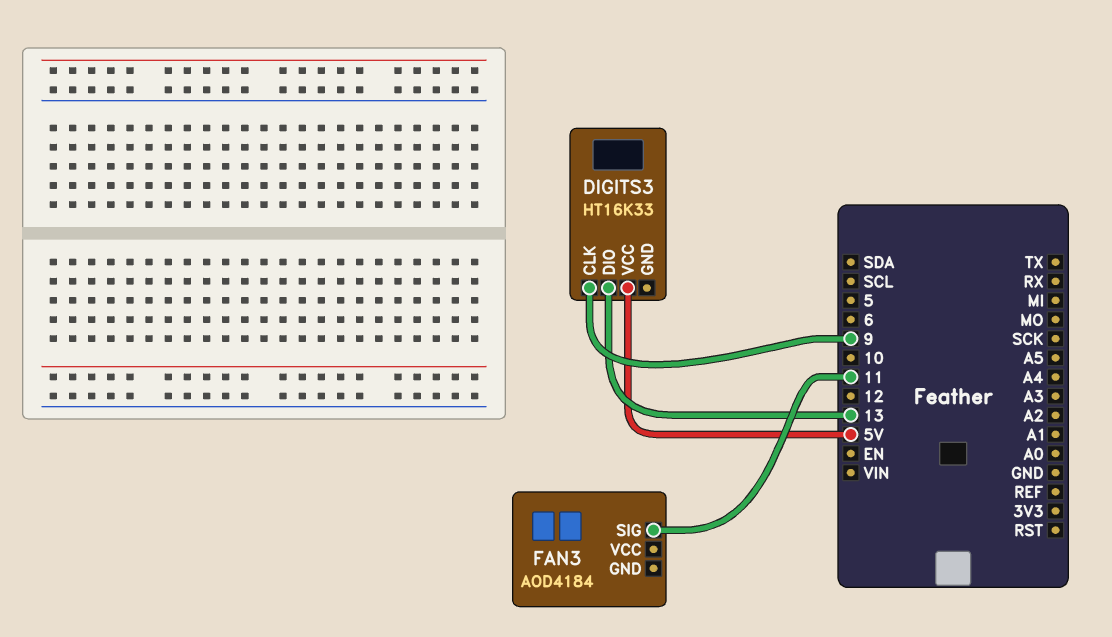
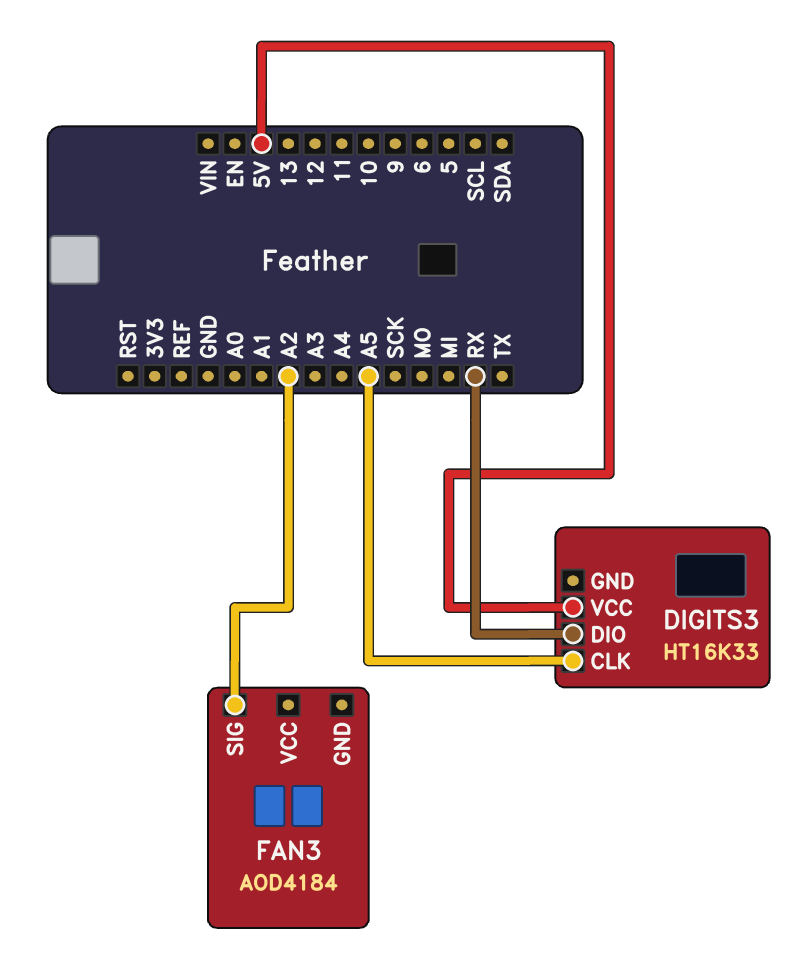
DIGITS3 pin CLK: 9 -> A5
DIGITS3 pin DIO: 13 -> RX
FAN3 pin SIG: 11 -> A2

